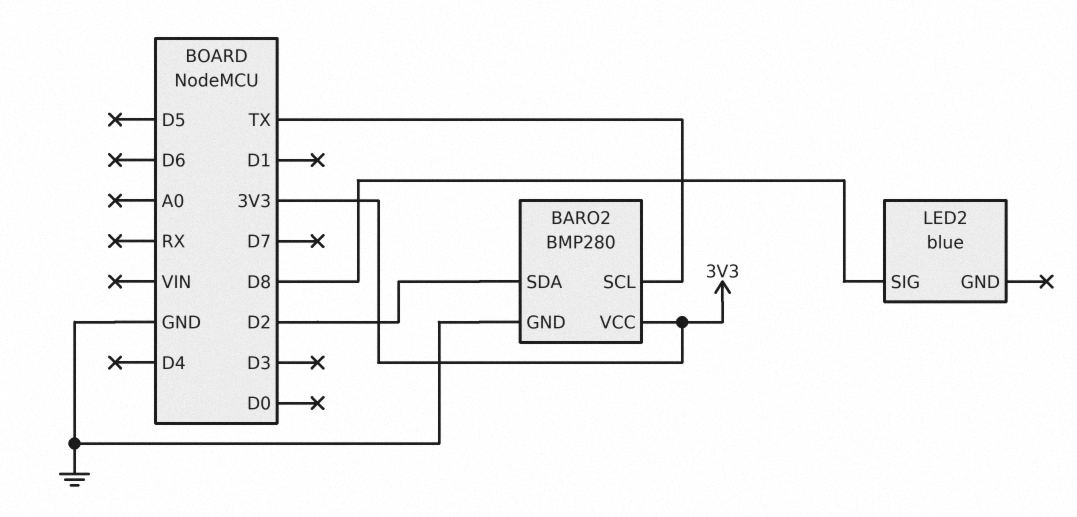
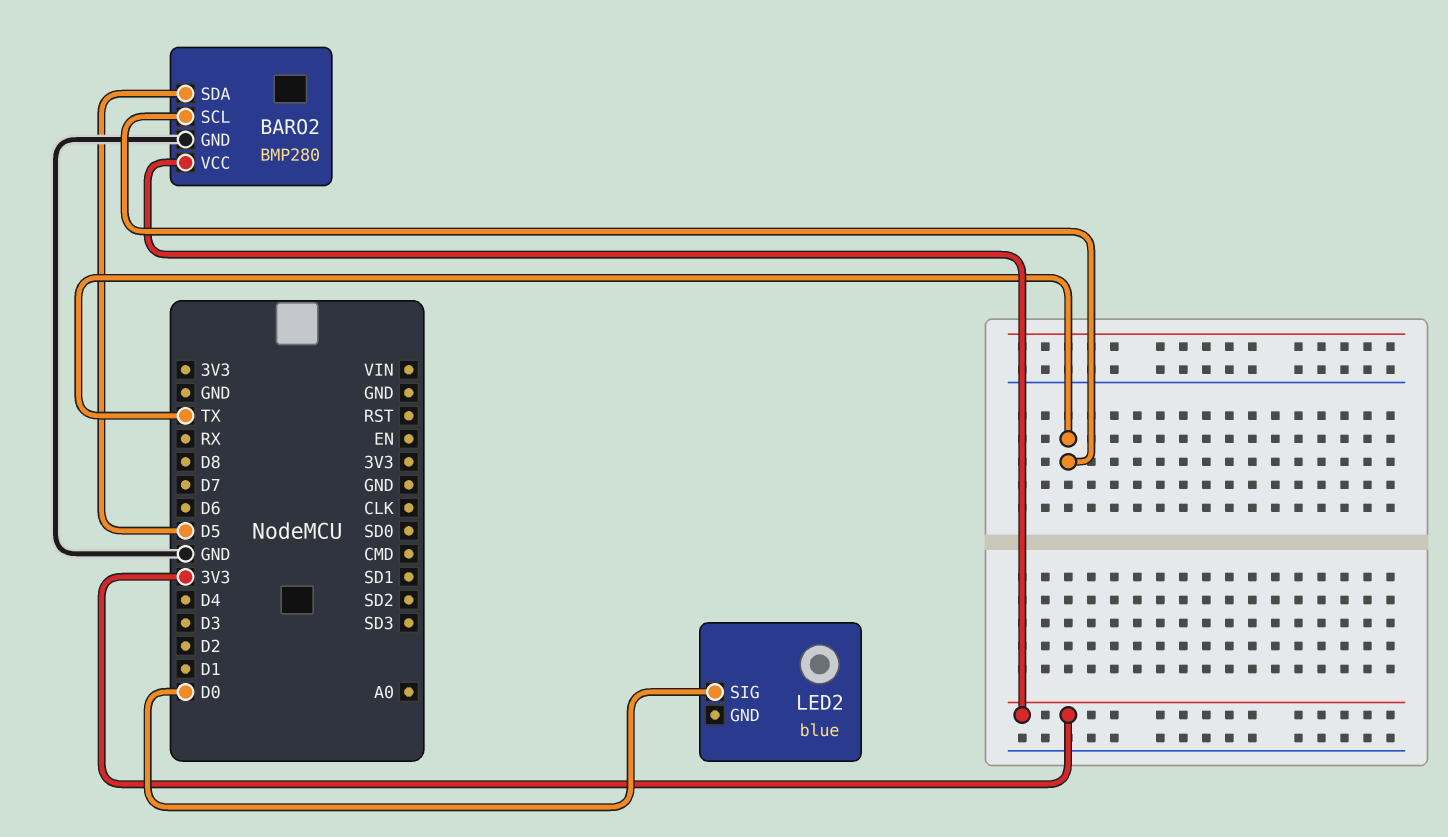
BARO2 pin SDA: D2 -> D5
LED2 pin SIG: D8 -> D0

